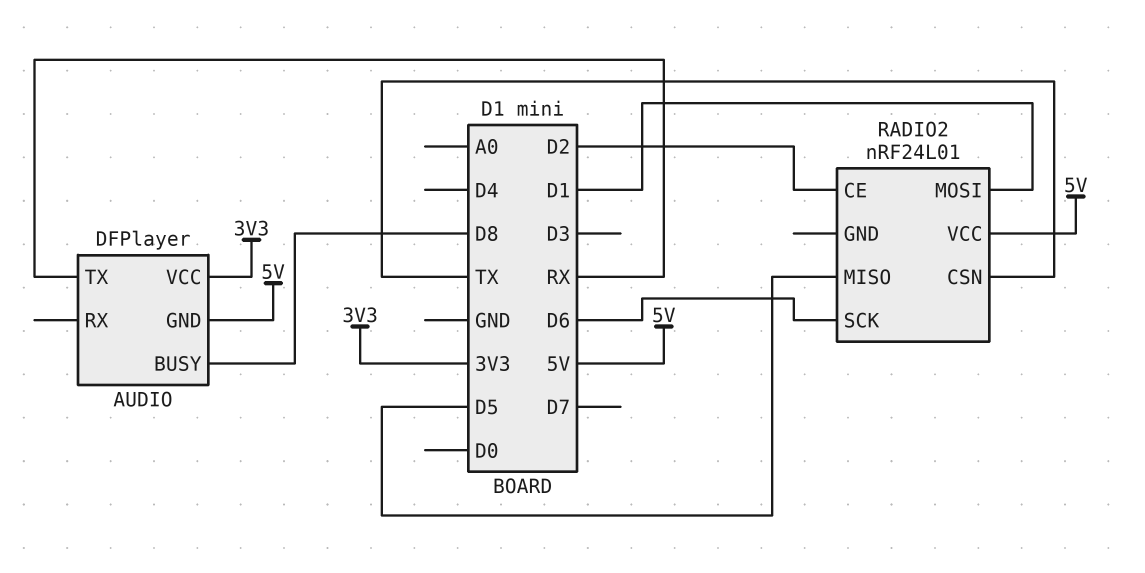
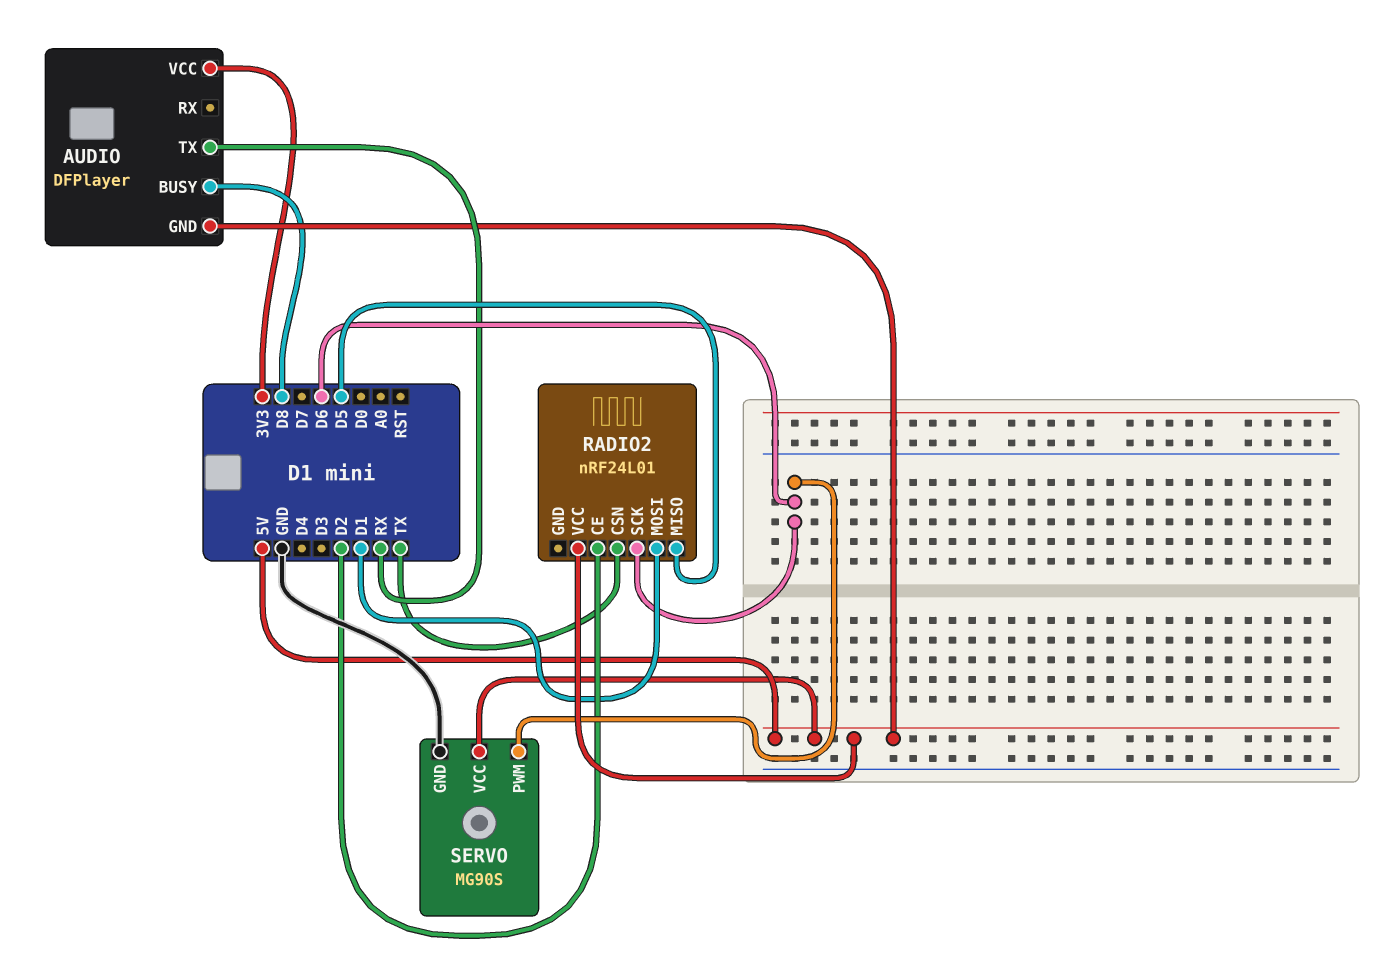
SERVO: none -> MG90S
SERVO pin GND: none -> GND
SERVO pin PWM: none -> D6
SERVO pin VCC: none -> 5V

